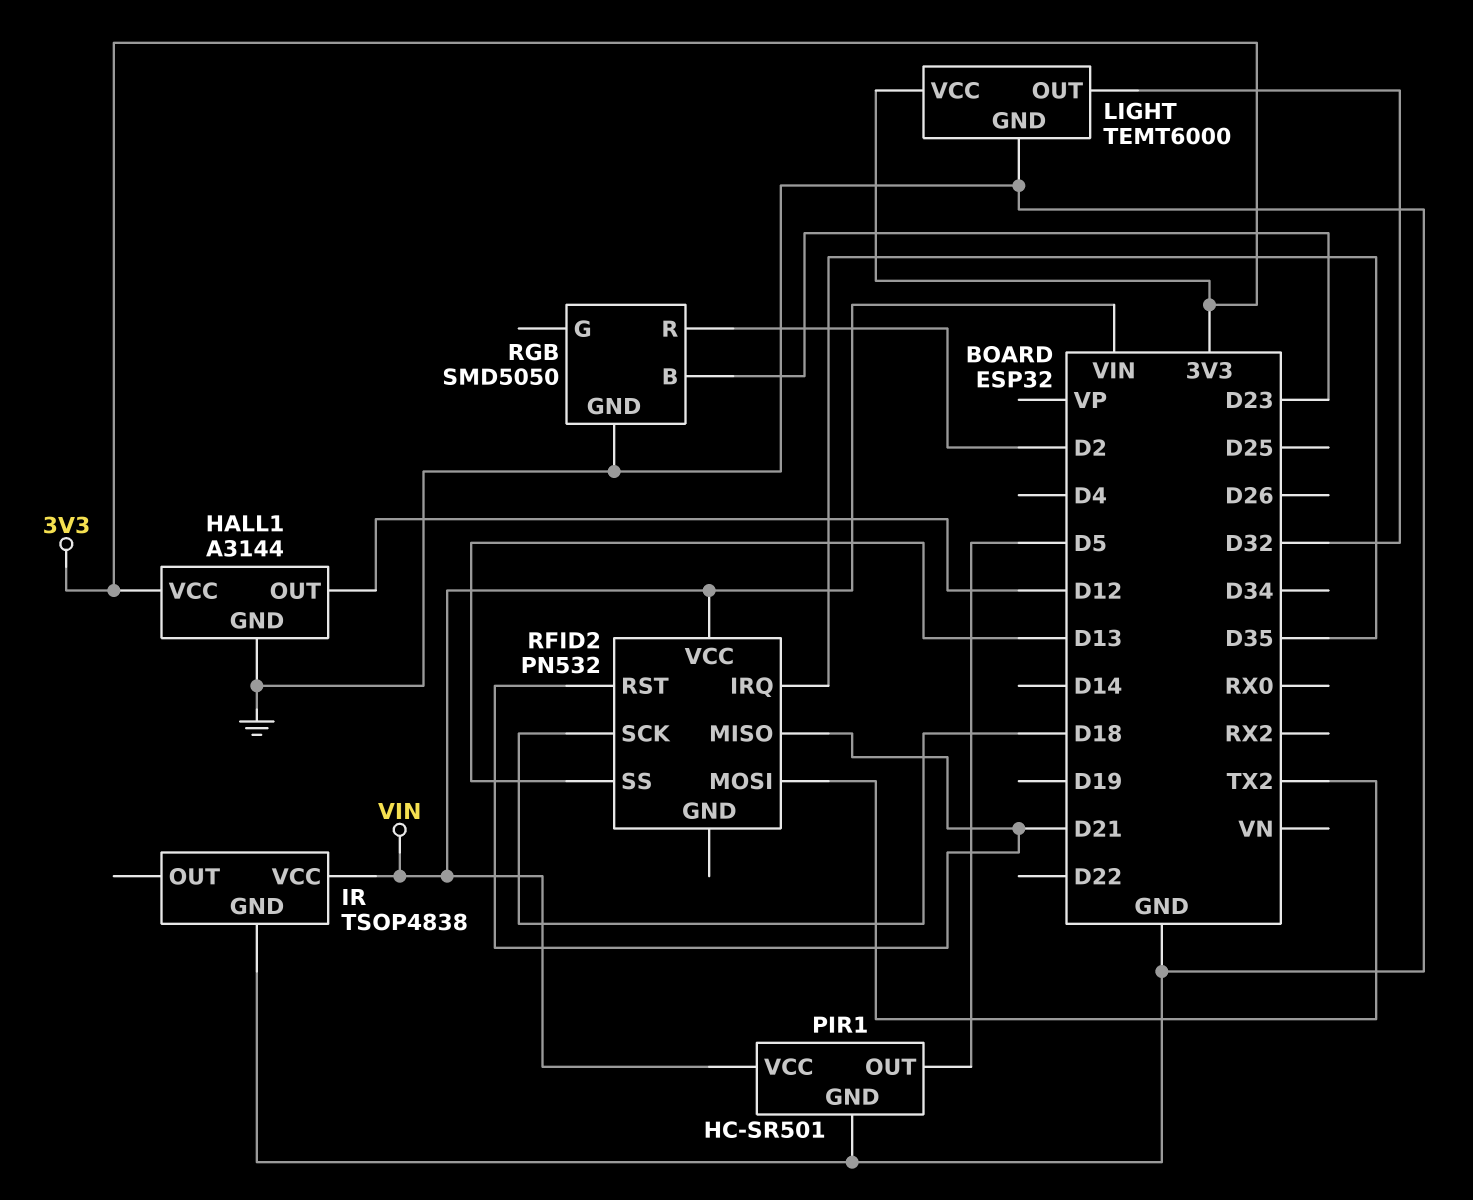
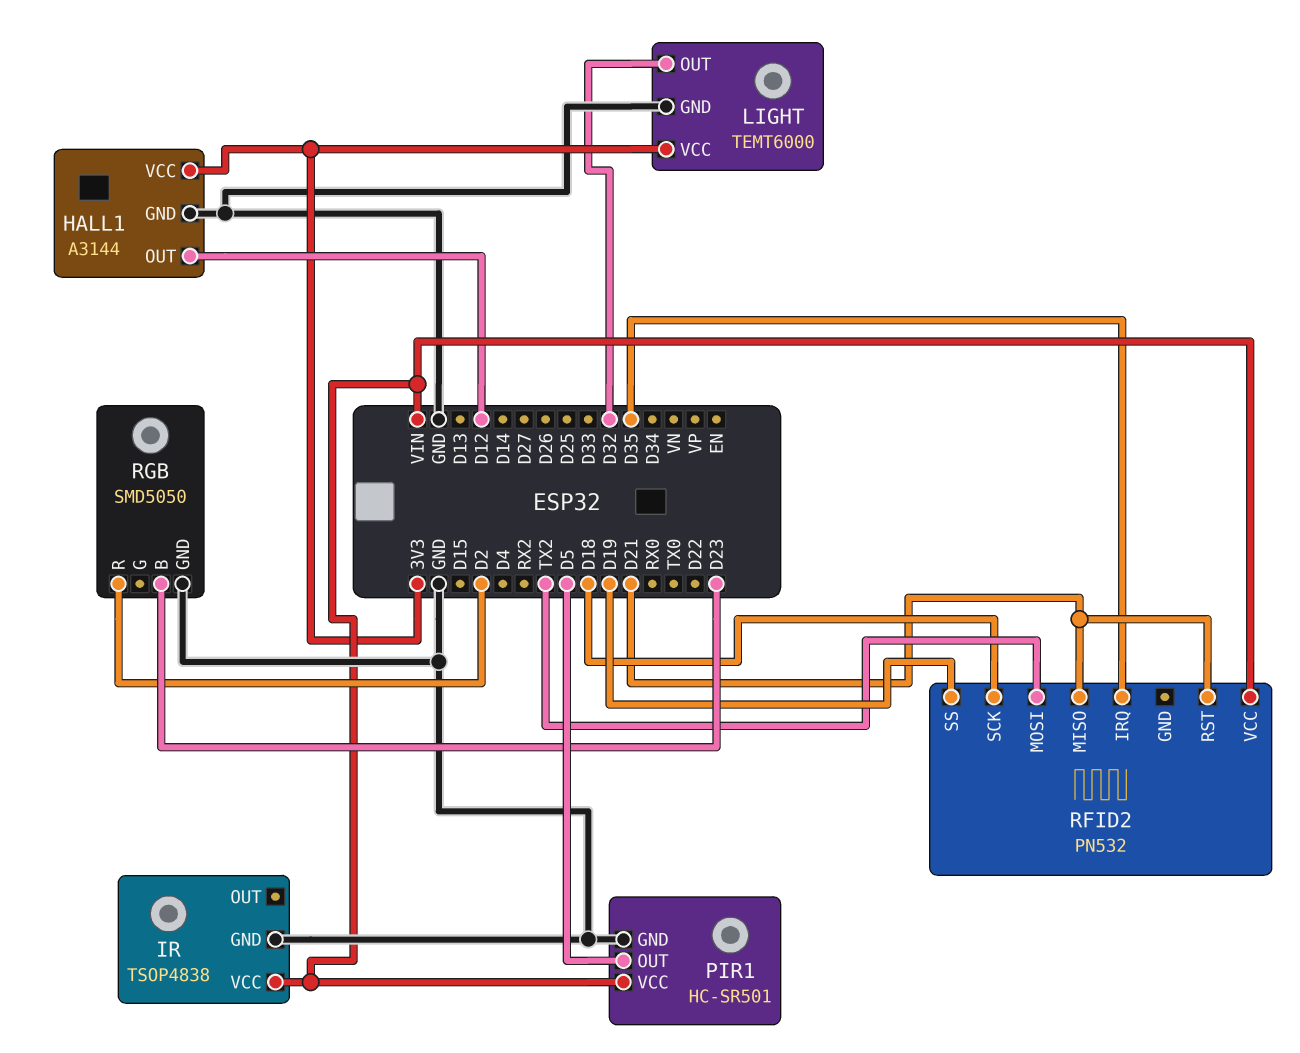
RFID2 pin SS: D13 -> D19

